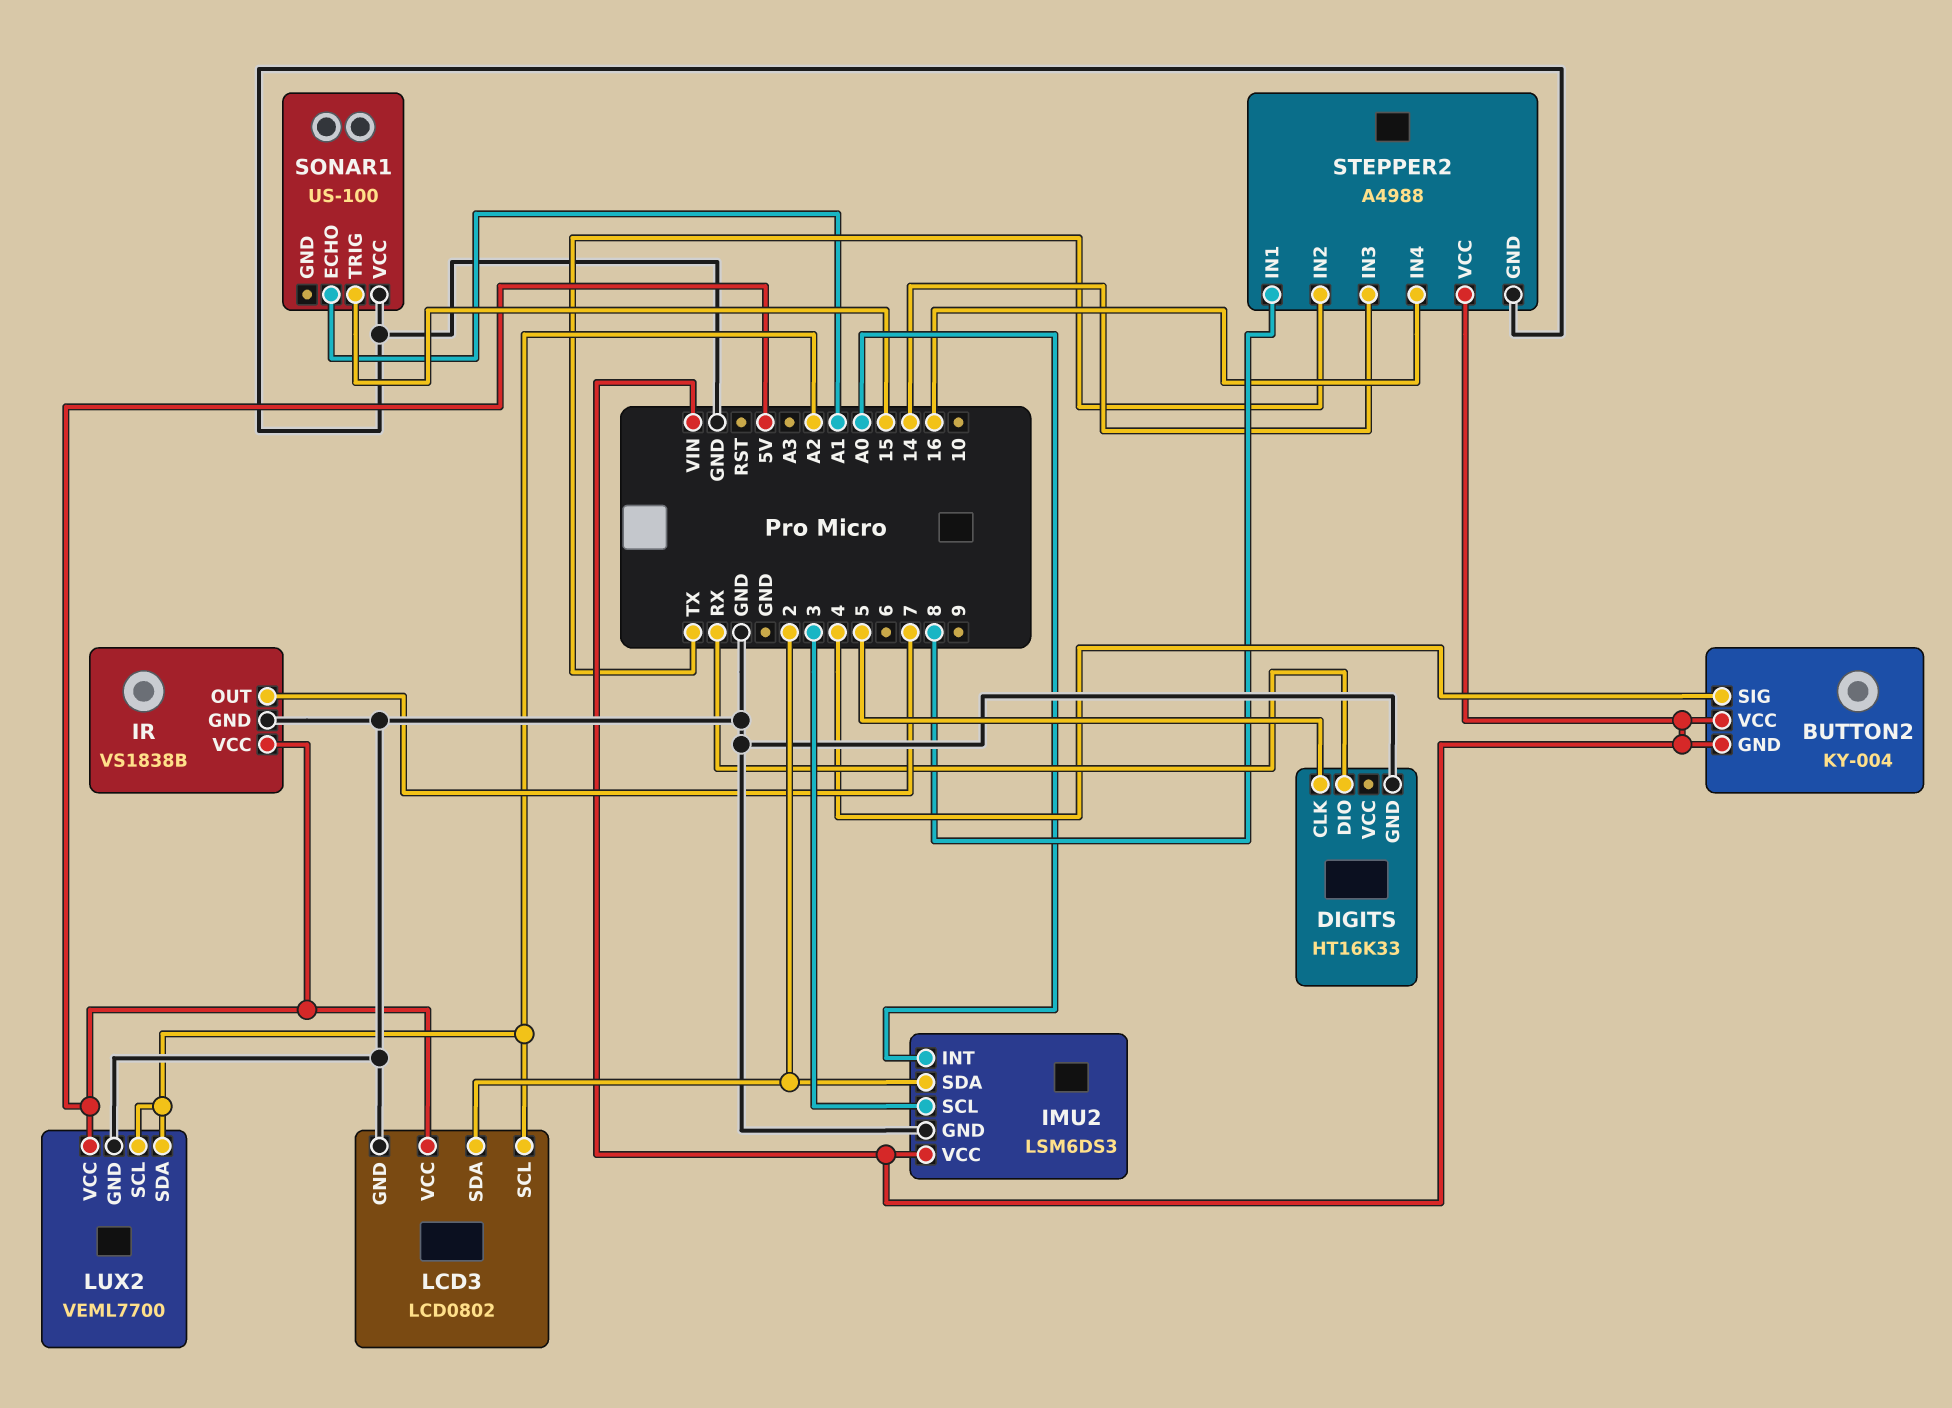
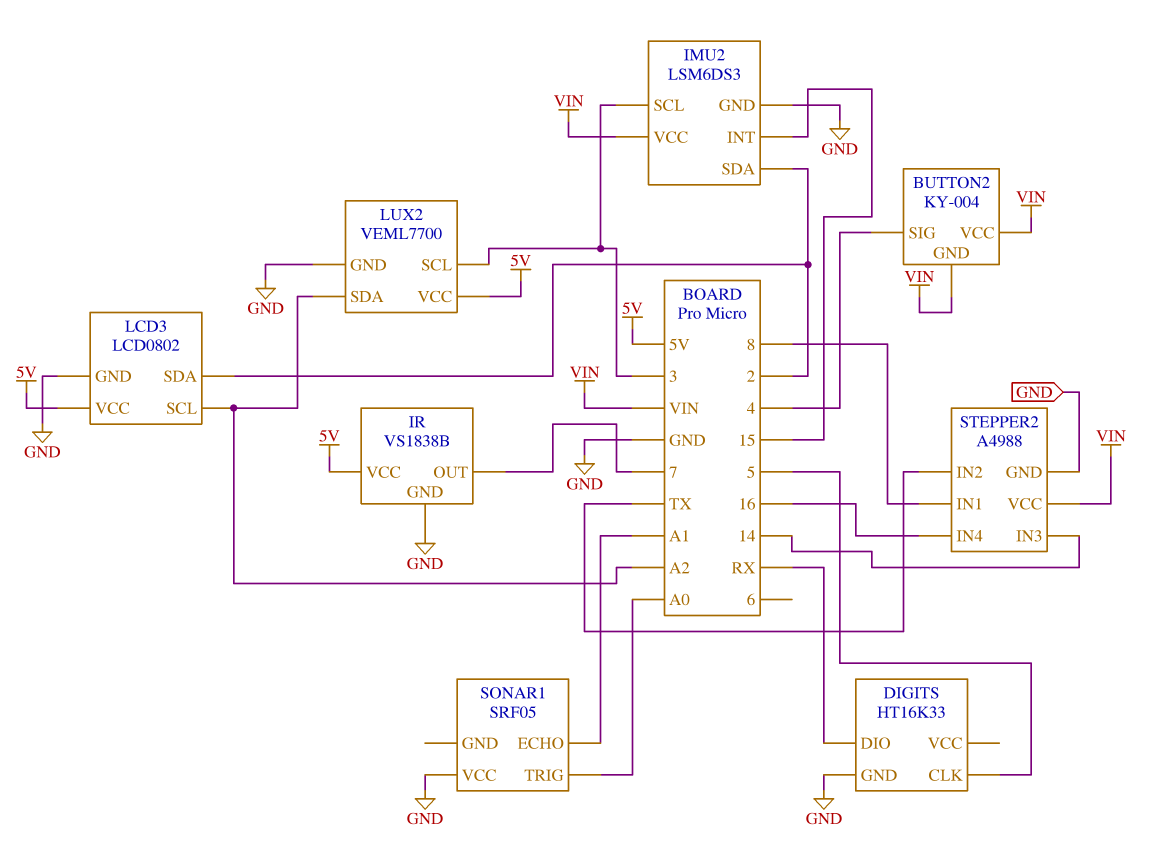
IMU2 pin INT: A0 -> 15
LUX2 pin SCL: A2 -> 3
SONAR1: US-100 -> SRF05
SONAR1 pin TRIG: 15 -> A0

